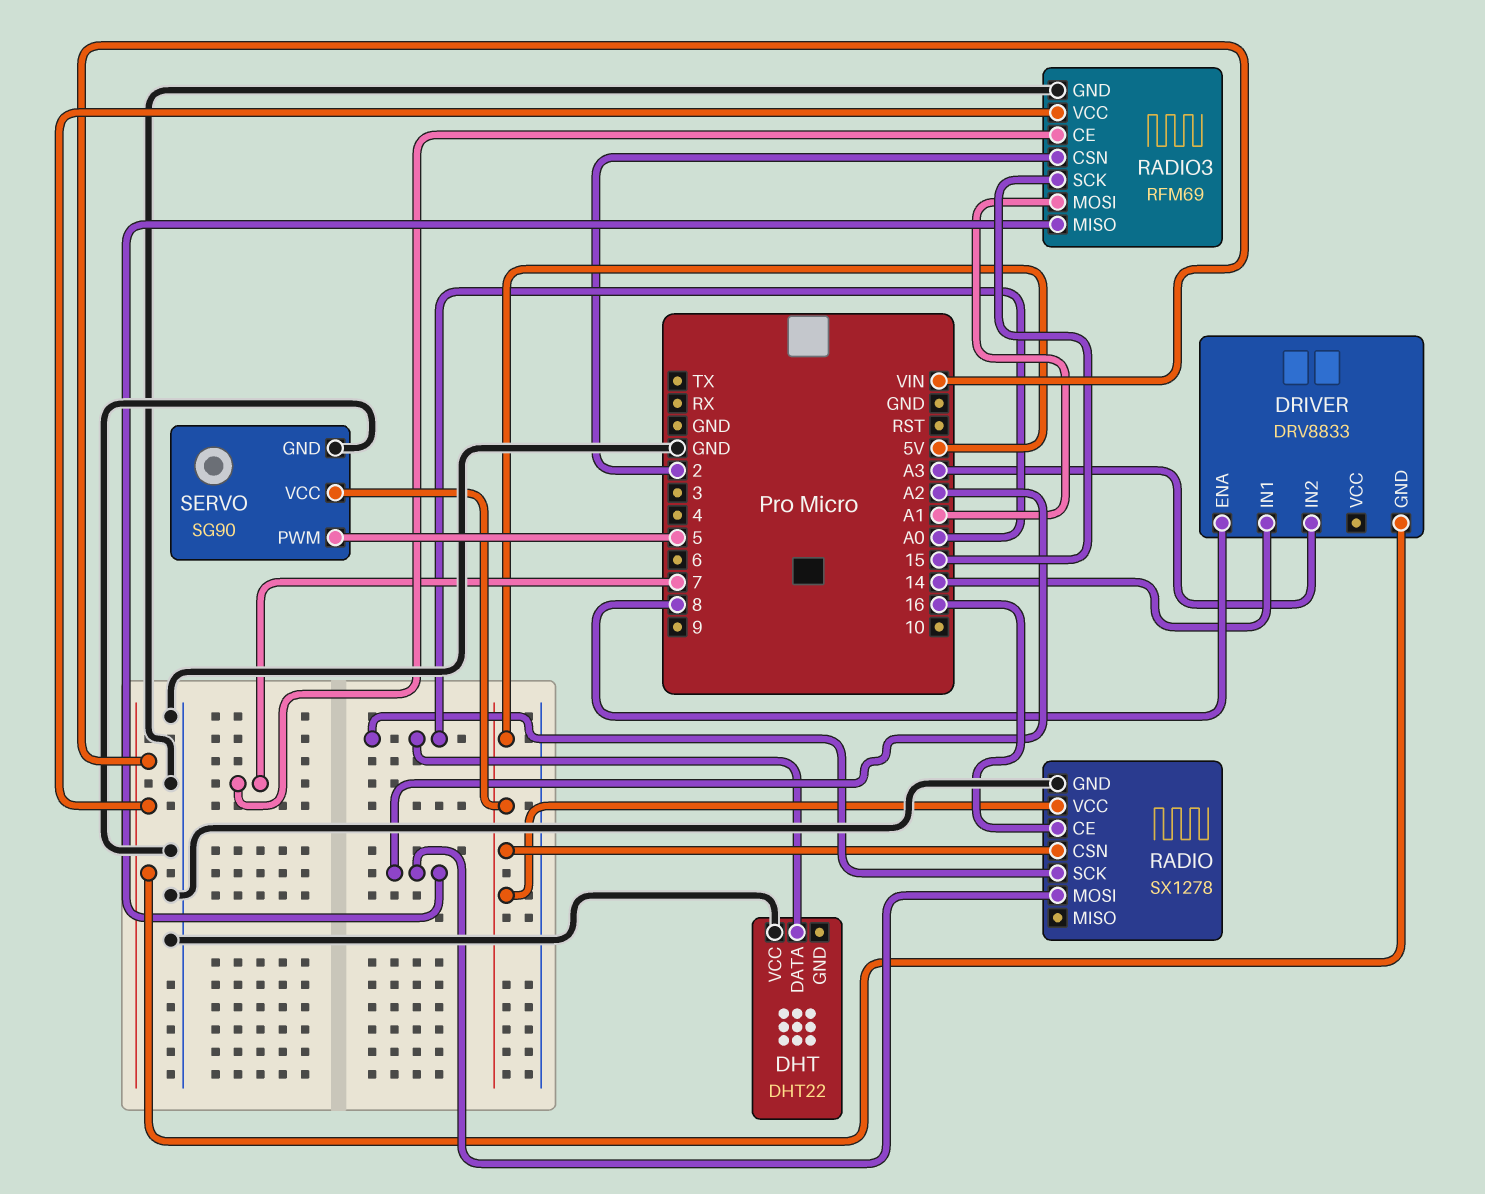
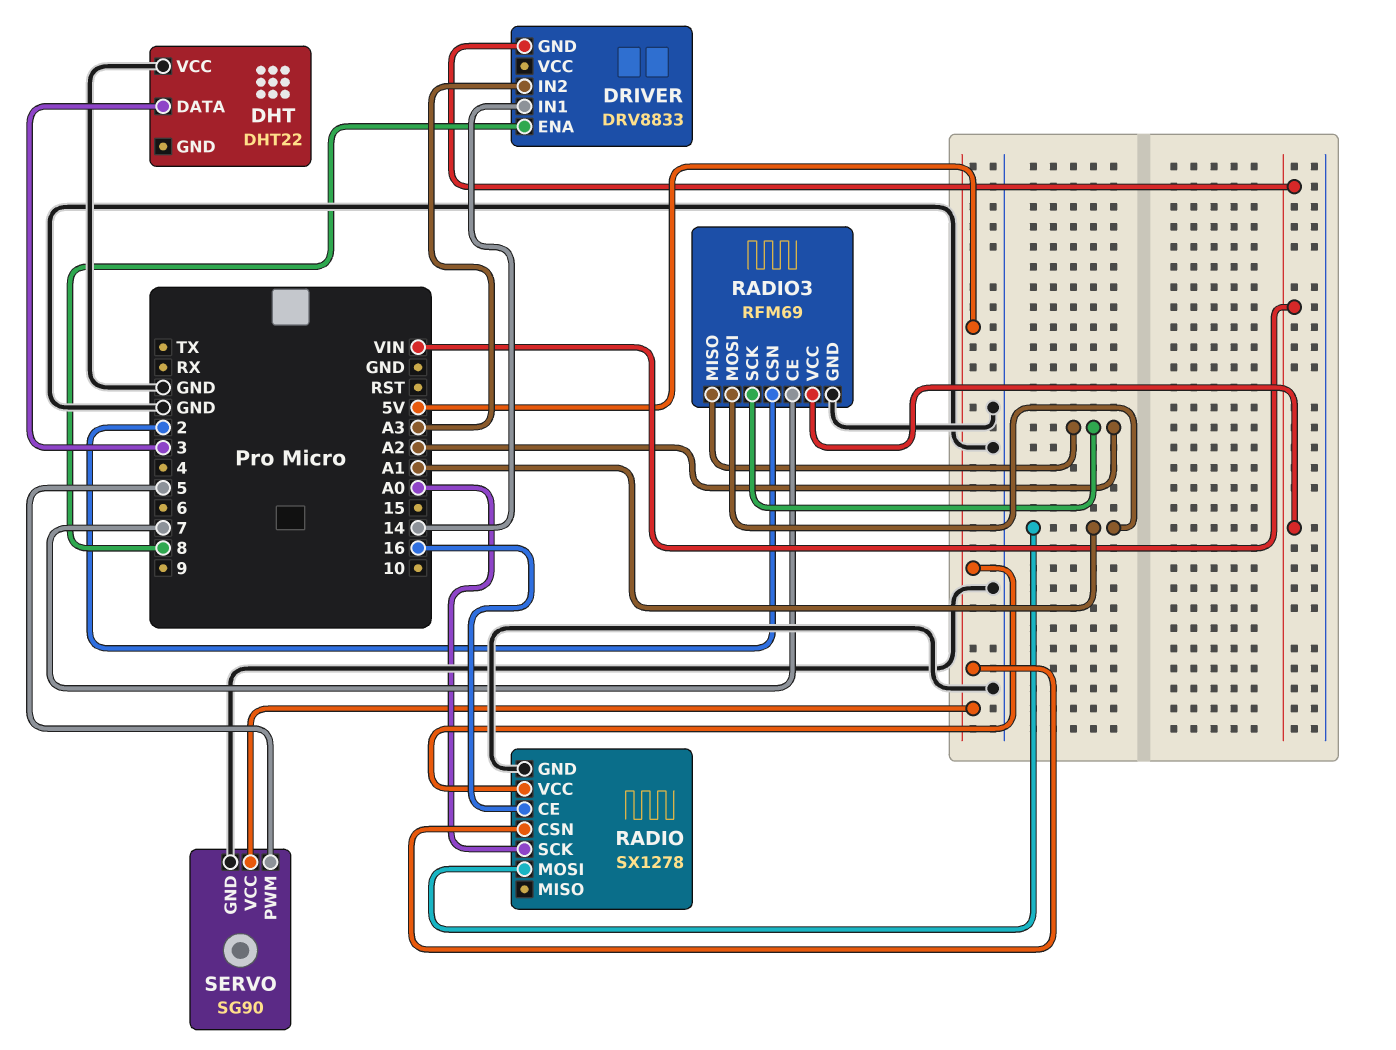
DHT pin DATA: A0 -> 3
RADIO pin MOSI: A2 -> A1
RADIO3 pin SCK: 15 -> A2

